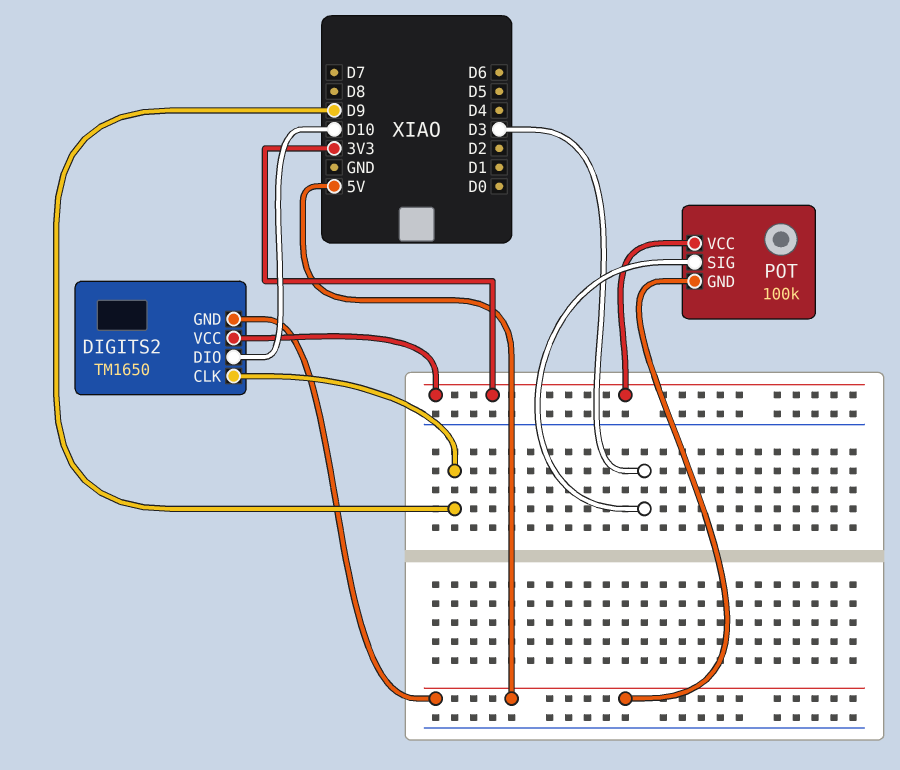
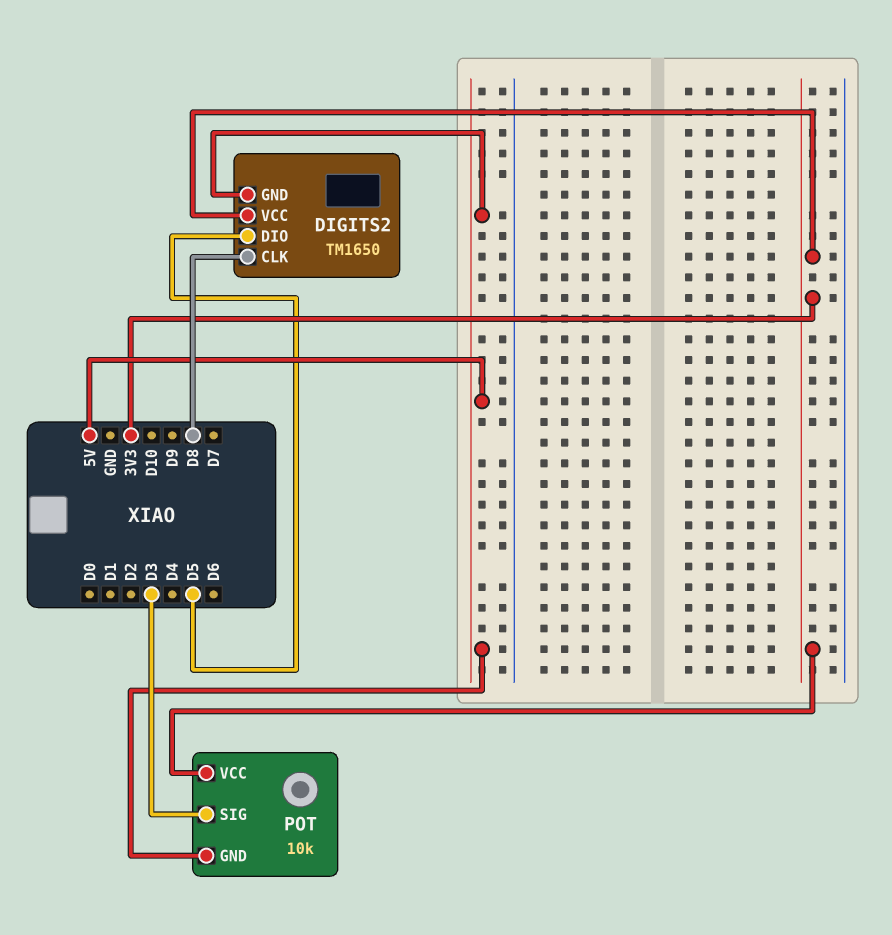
DIGITS2 pin CLK: D9 -> D8
DIGITS2 pin DIO: D10 -> D5
POT: 100k -> 10k

